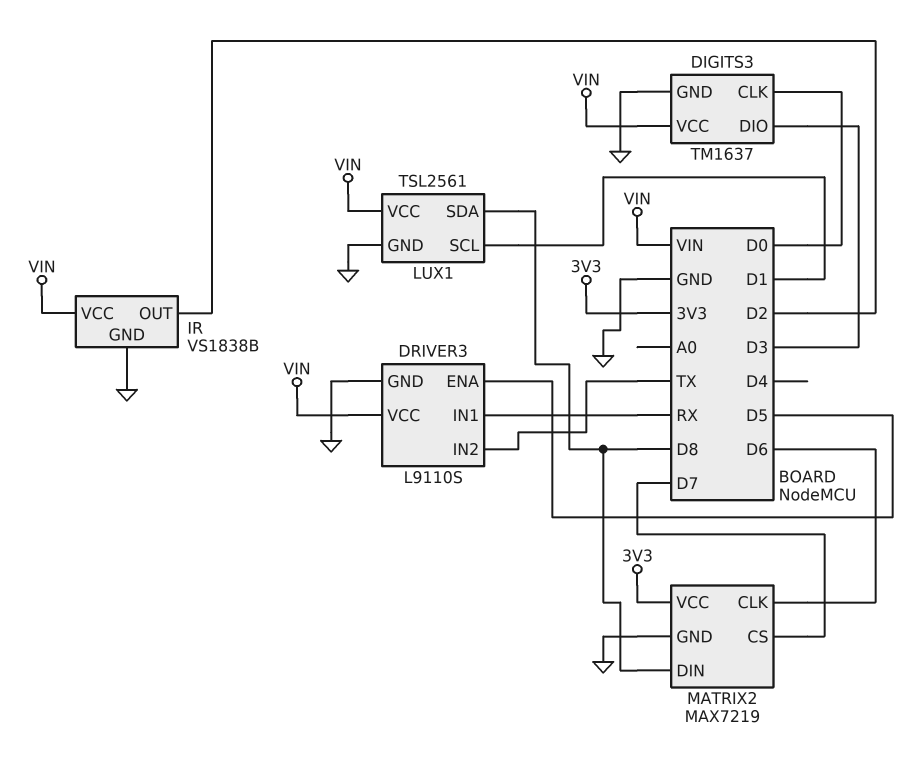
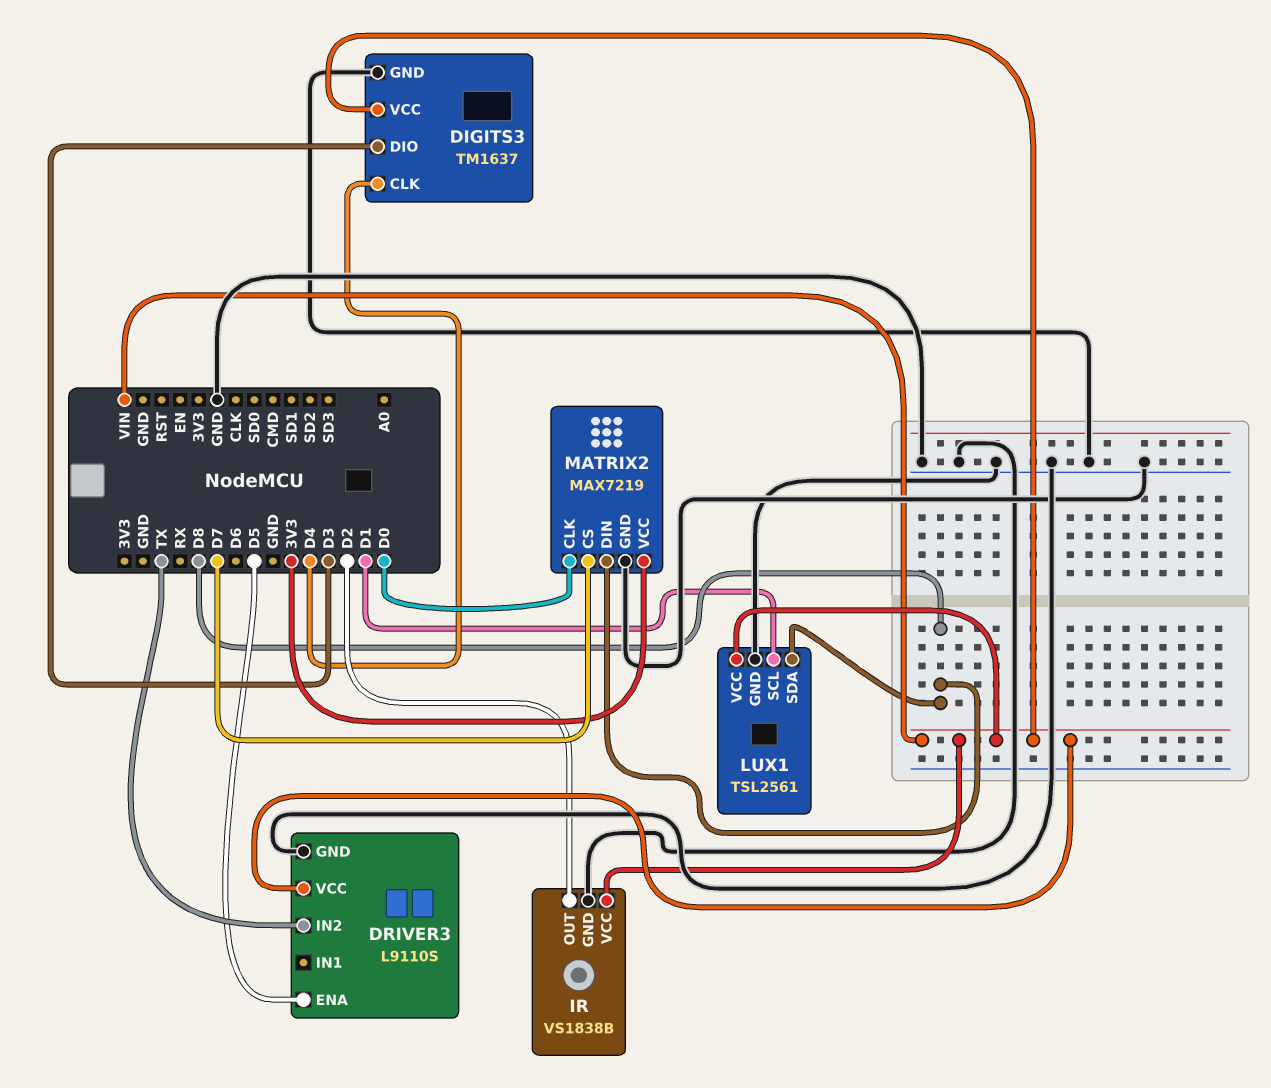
DIGITS3 pin CLK: D0 -> D4
DRIVER3 pin IN1: RX -> none
MATRIX2 pin CLK: D6 -> D0

